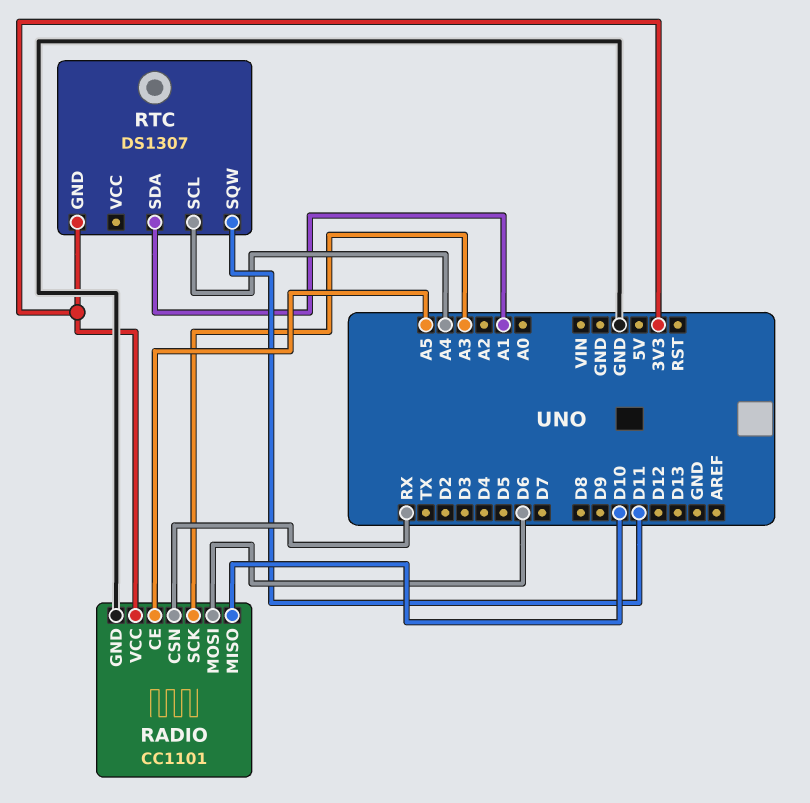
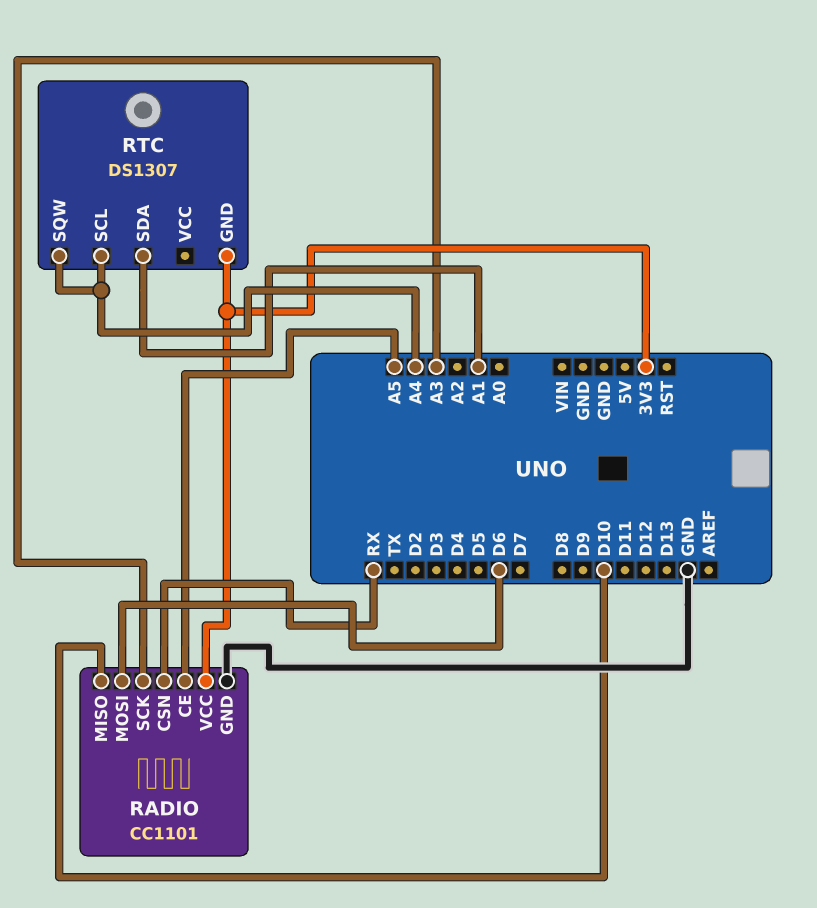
RTC pin SQW: D11 -> A4

